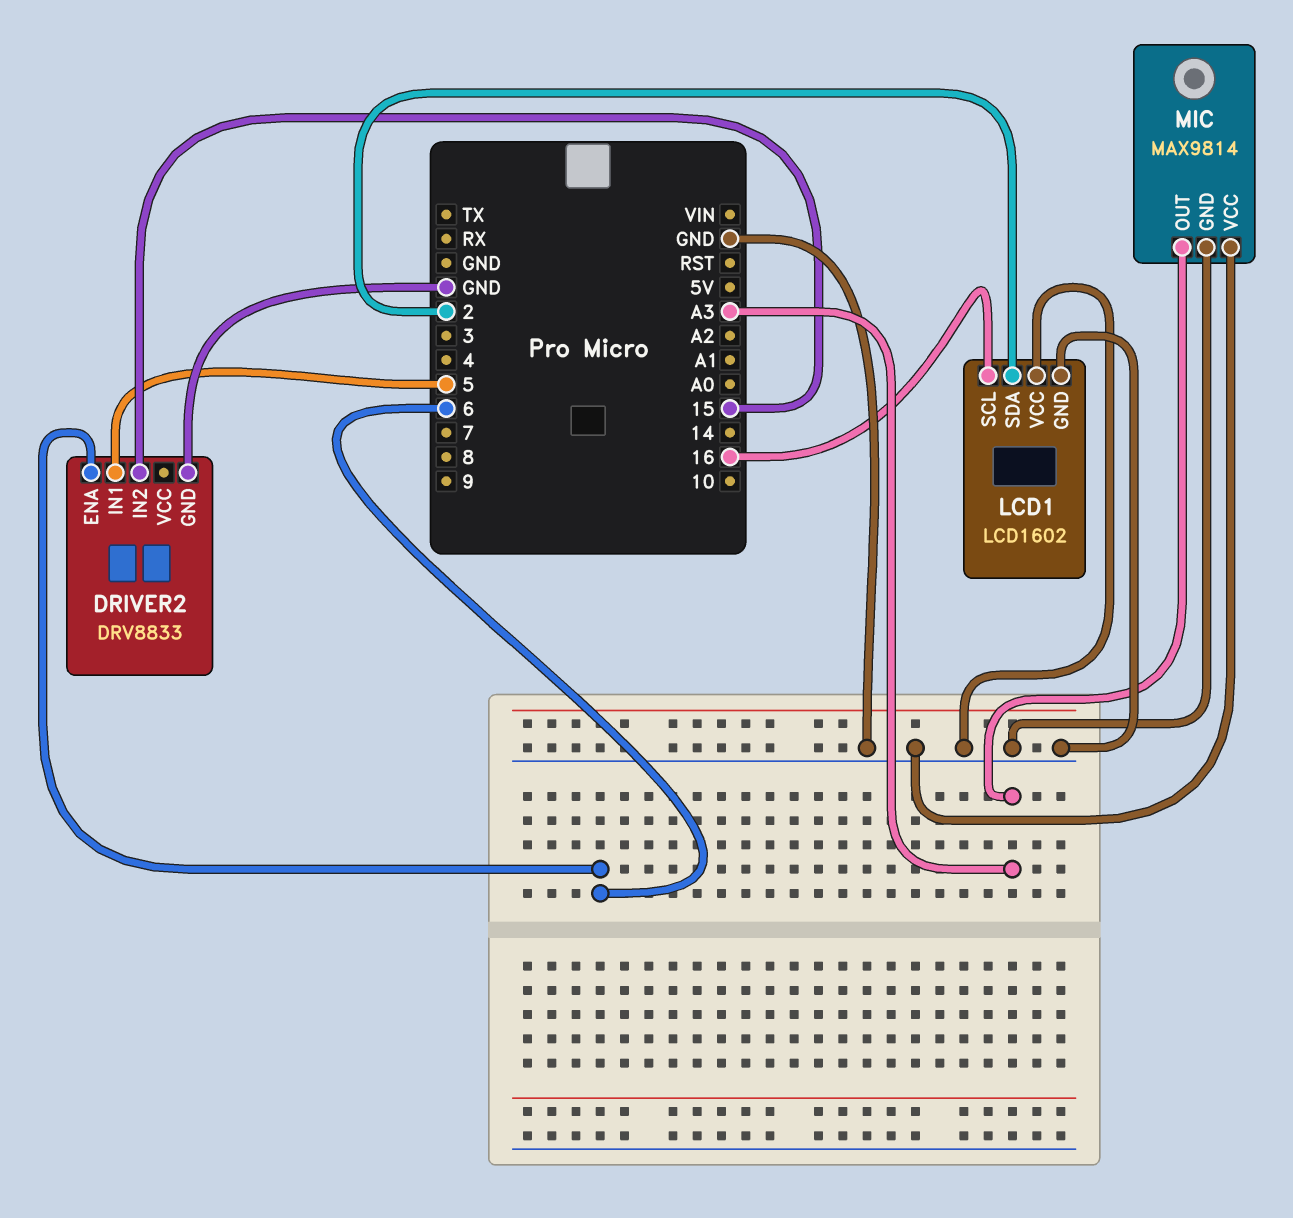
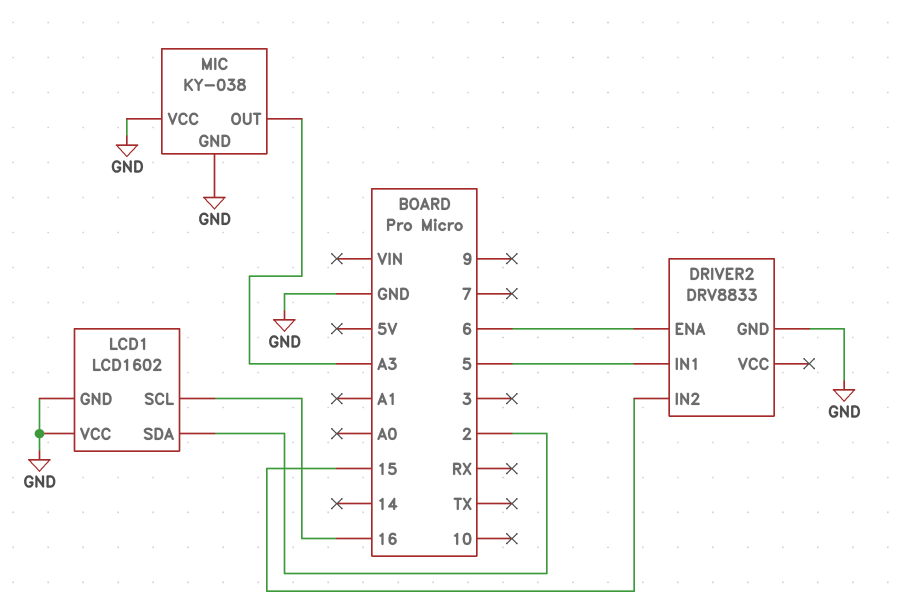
MIC: MAX9814 -> KY-038

